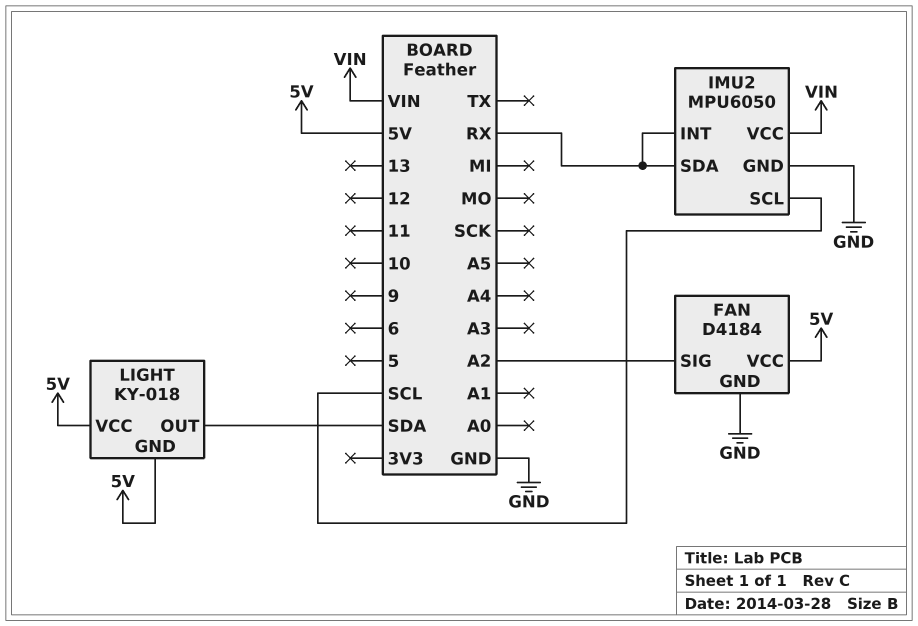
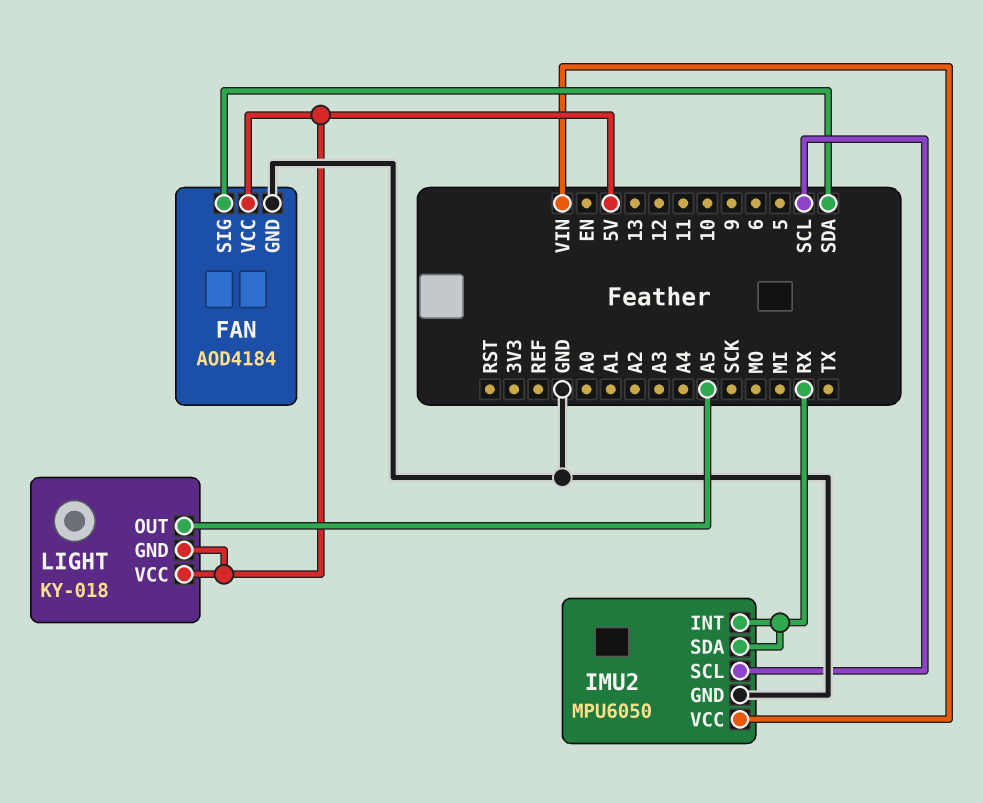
FAN: D4184 -> AOD4184
FAN pin SIG: A2 -> SDA
LIGHT pin OUT: SDA -> A5

